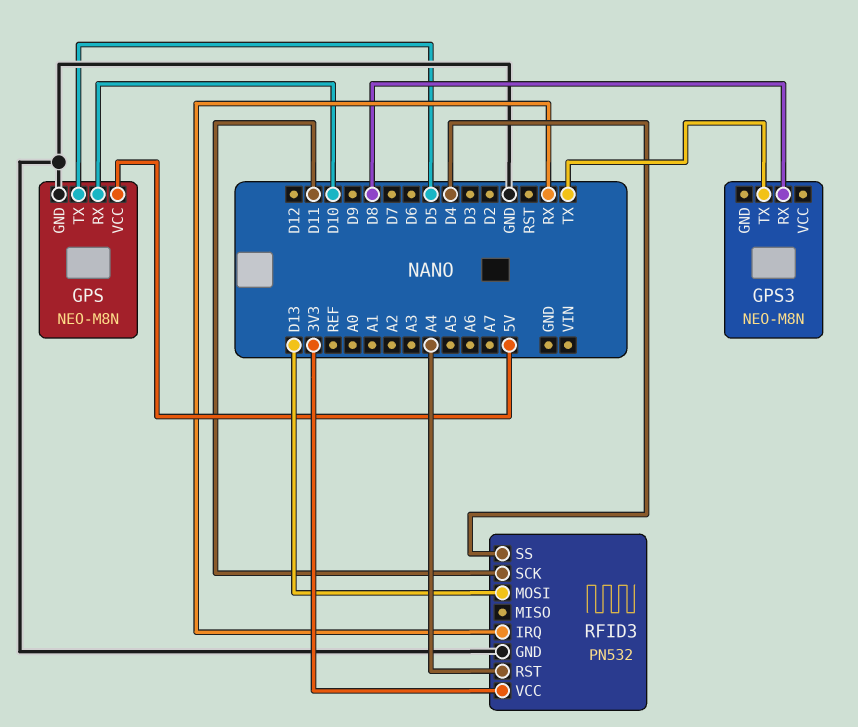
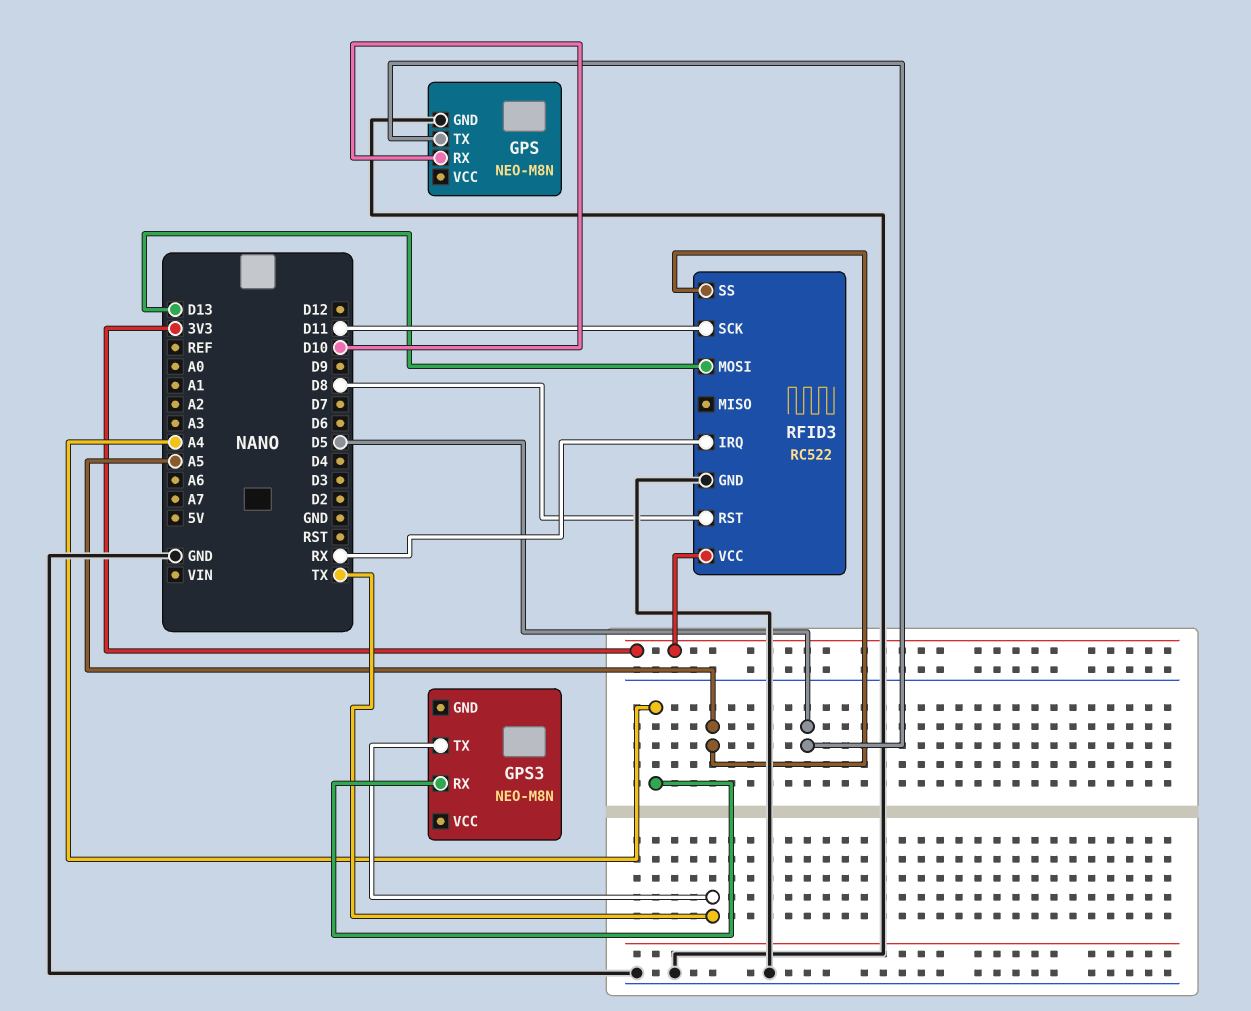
GPS pin VCC: 5V -> none
GPS3 pin RX: D8 -> A4
RFID3: PN532 -> RC522
RFID3 pin RST: A4 -> D8
RFID3 pin SS: D4 -> A5

